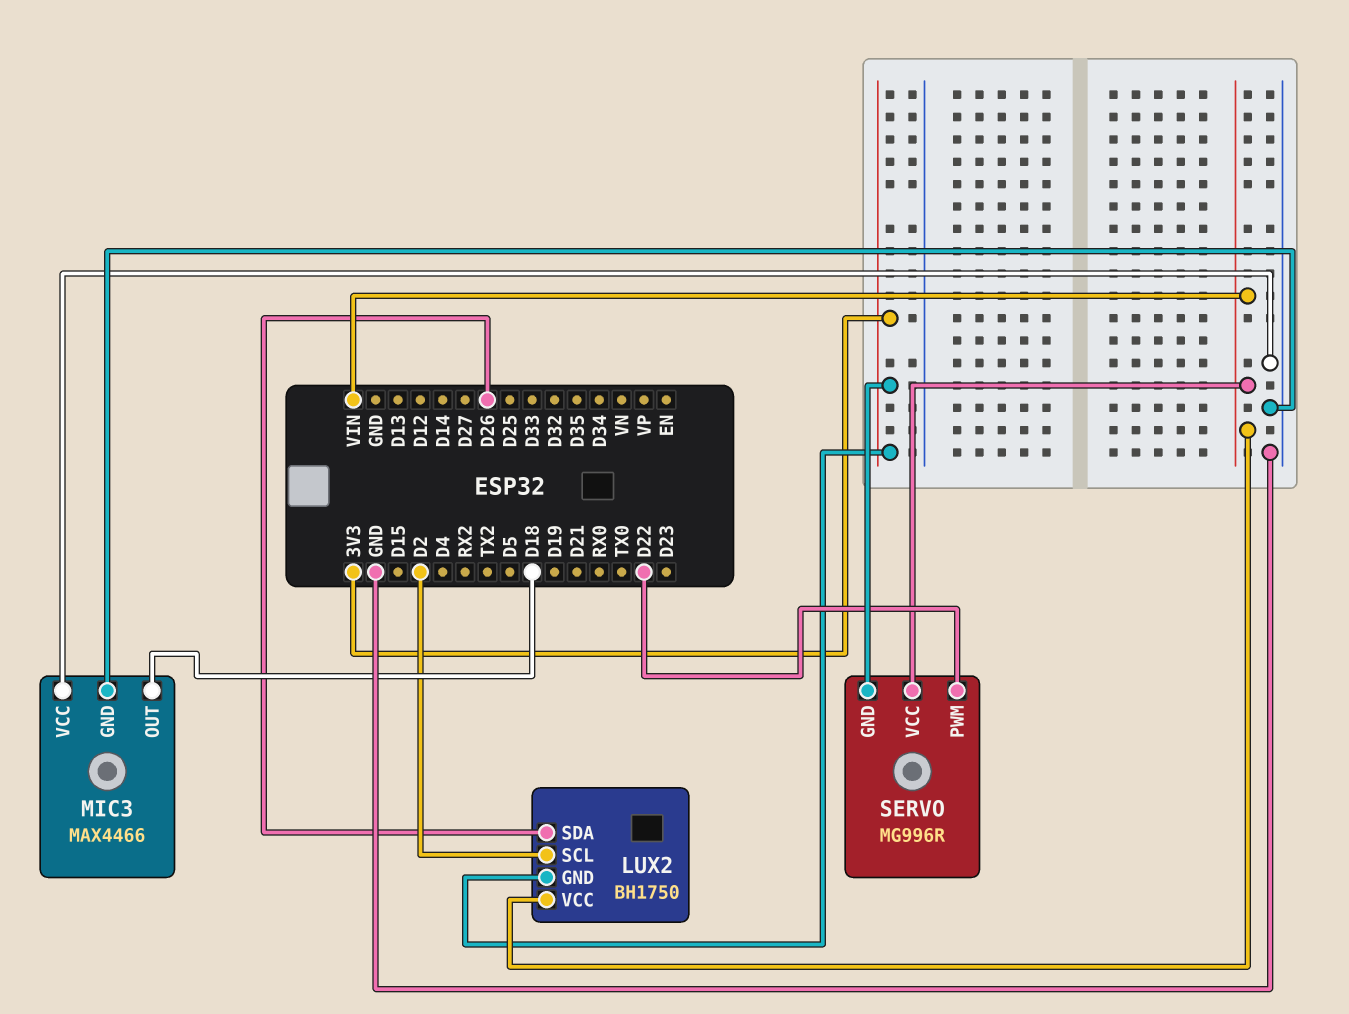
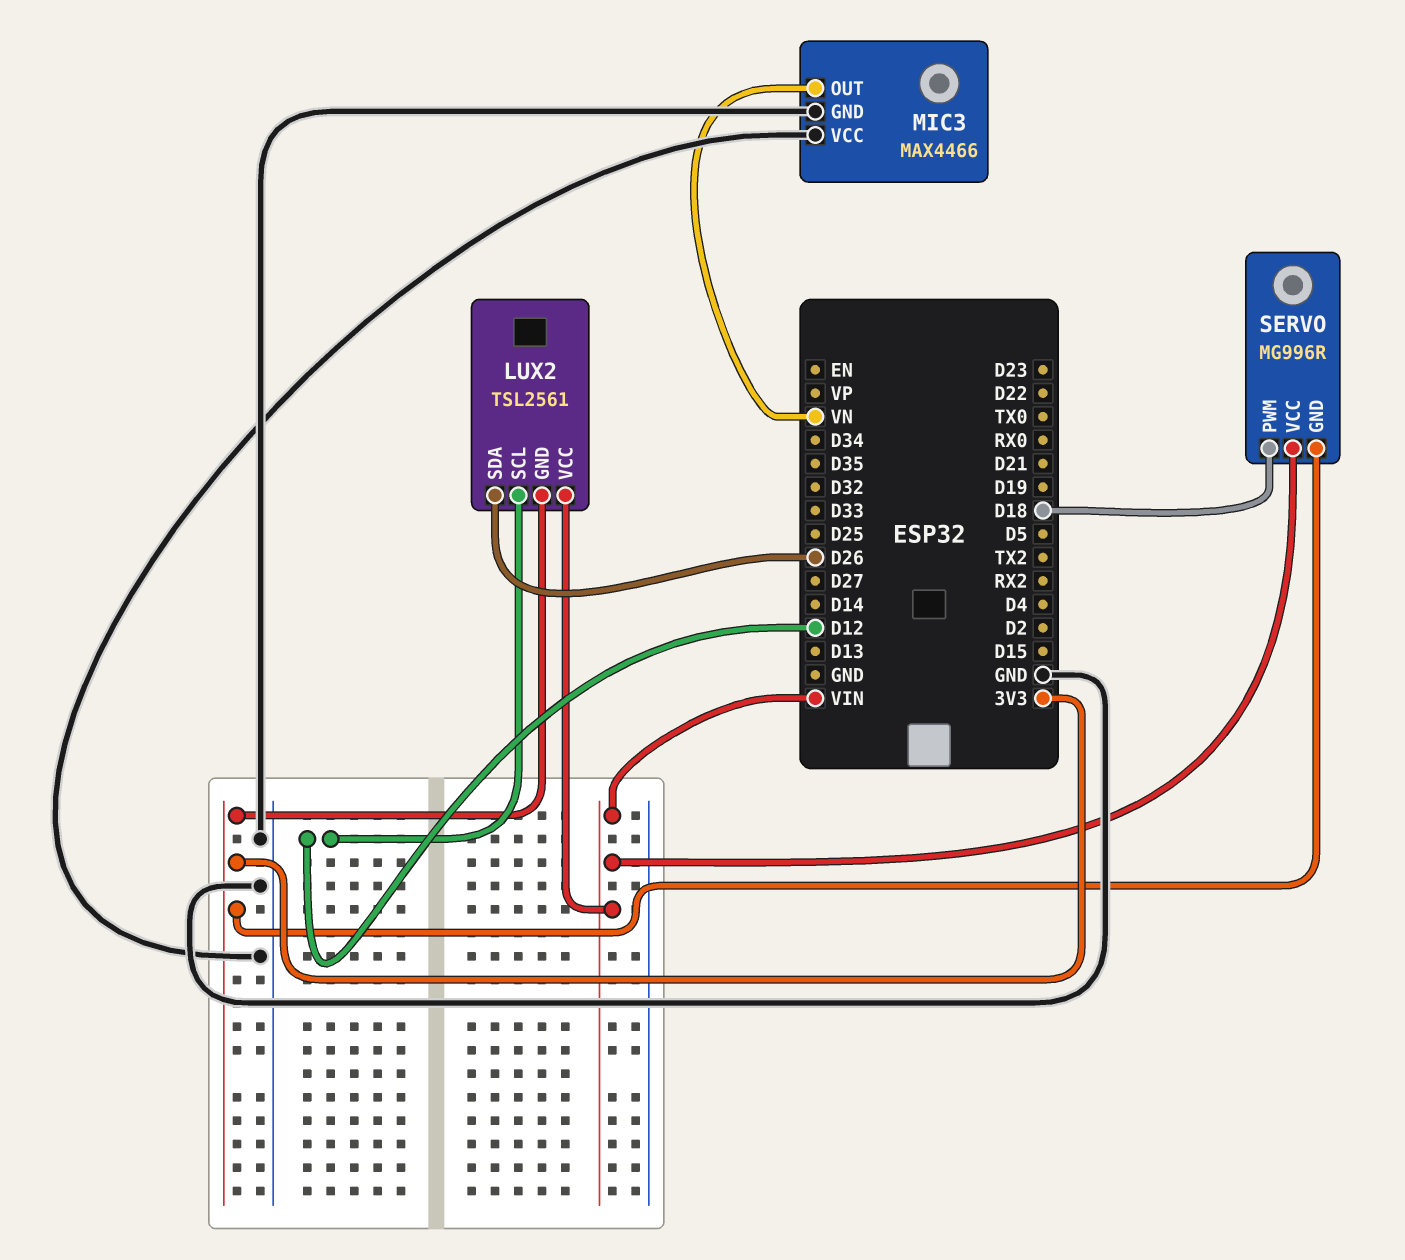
LUX2: BH1750 -> TSL2561
LUX2 pin SCL: D2 -> D12
MIC3 pin OUT: D18 -> VN
SERVO pin PWM: D22 -> D18

